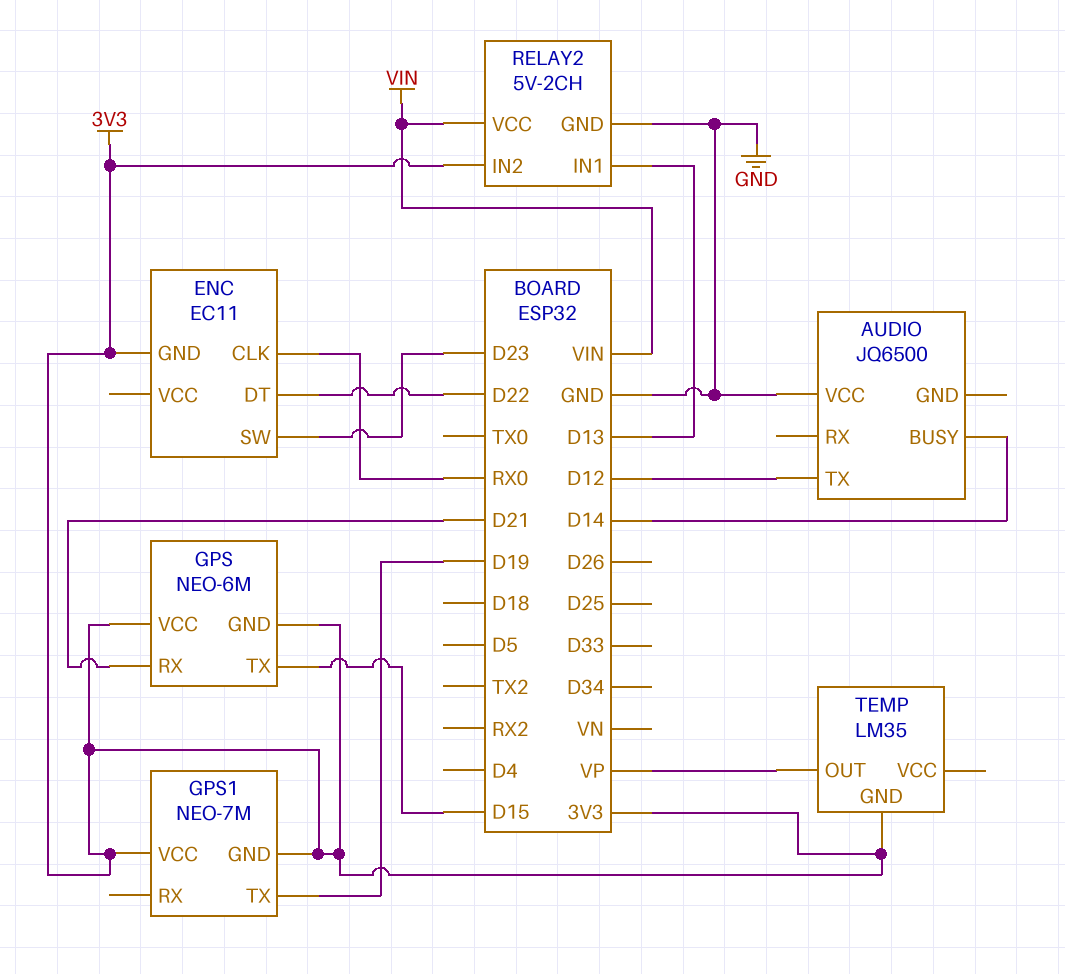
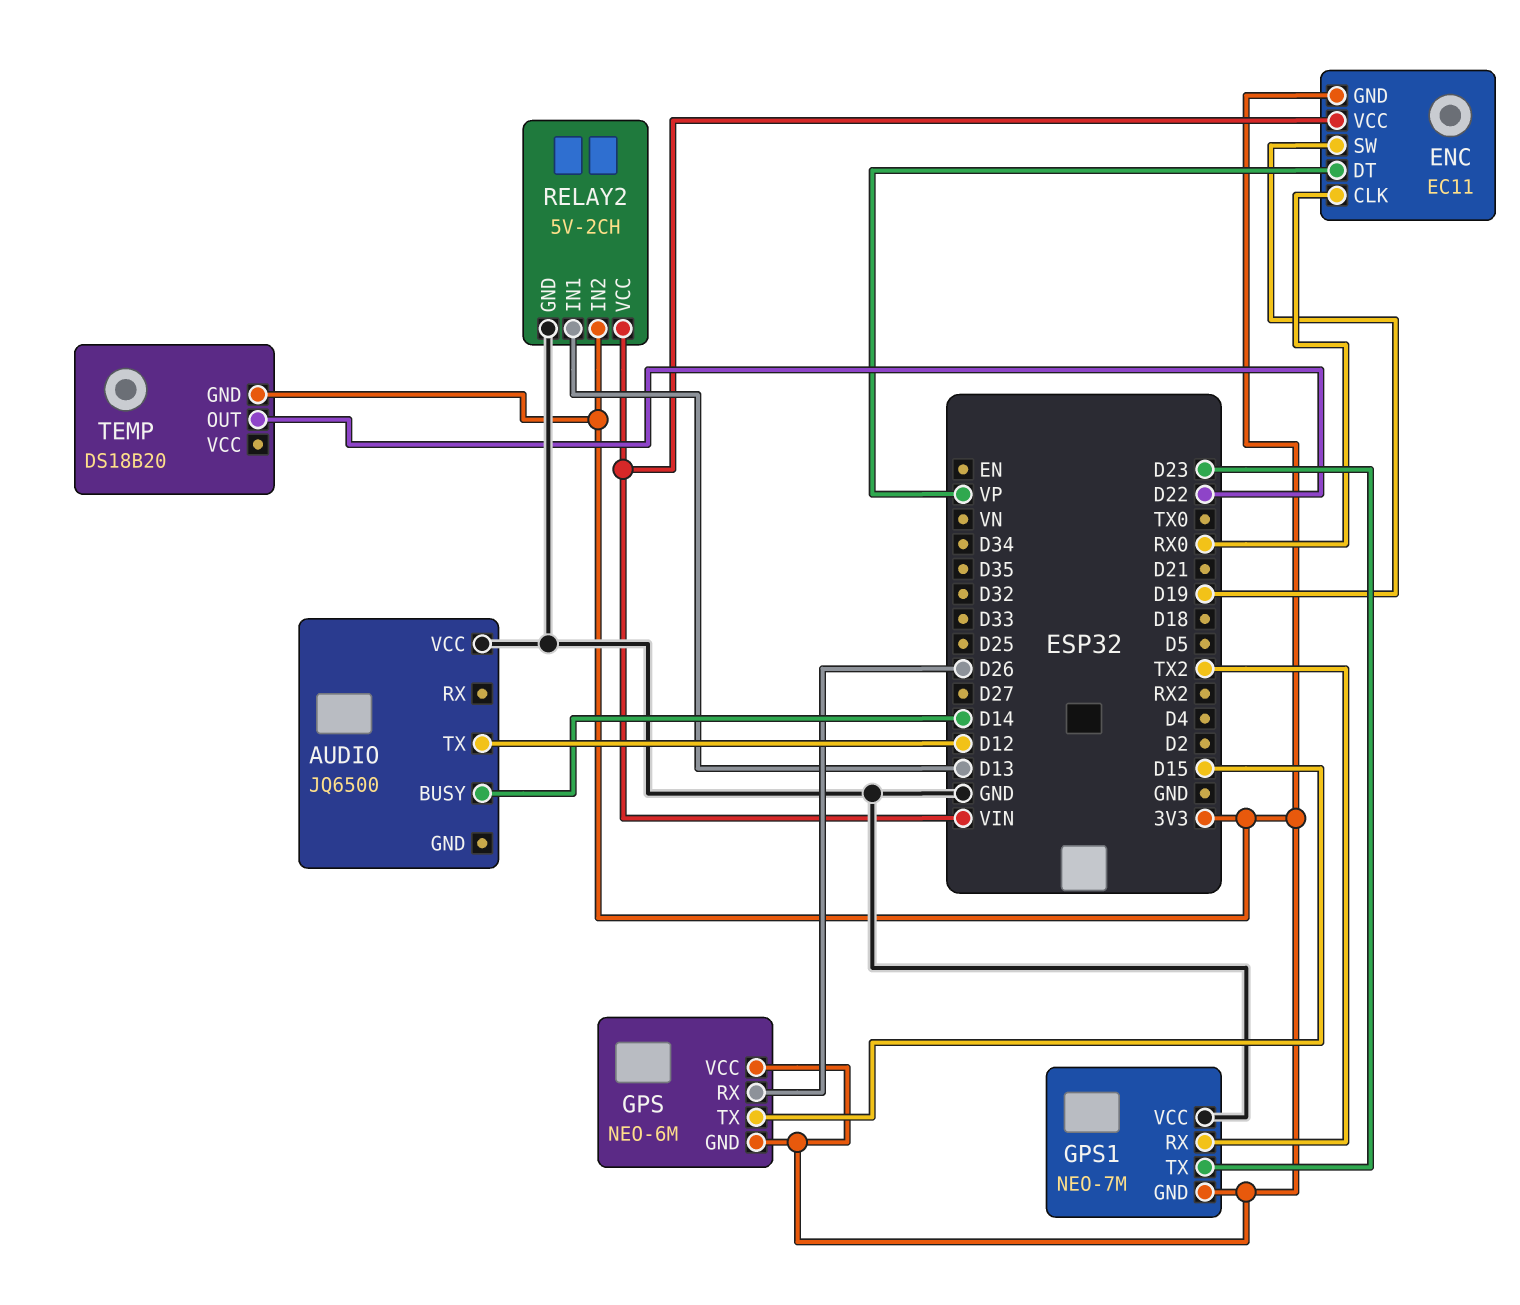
ENC pin DT: D22 -> VP
ENC pin SW: D23 -> D19
ENC pin VCC: none -> VIN
GPS pin RX: D21 -> D26
GPS1 pin RX: none -> TX2
GPS1 pin TX: D19 -> D23
GPS1 pin VCC: 3V3 -> GND
TEMP: LM35 -> DS18B20
TEMP pin OUT: VP -> D22

